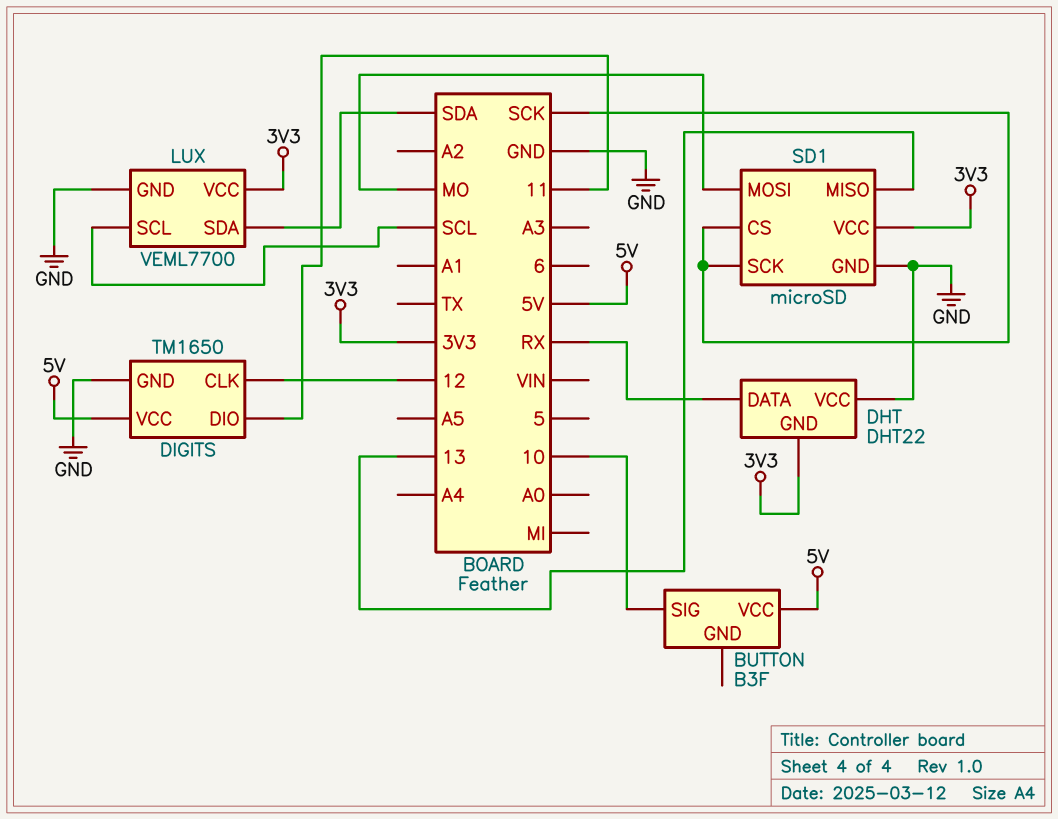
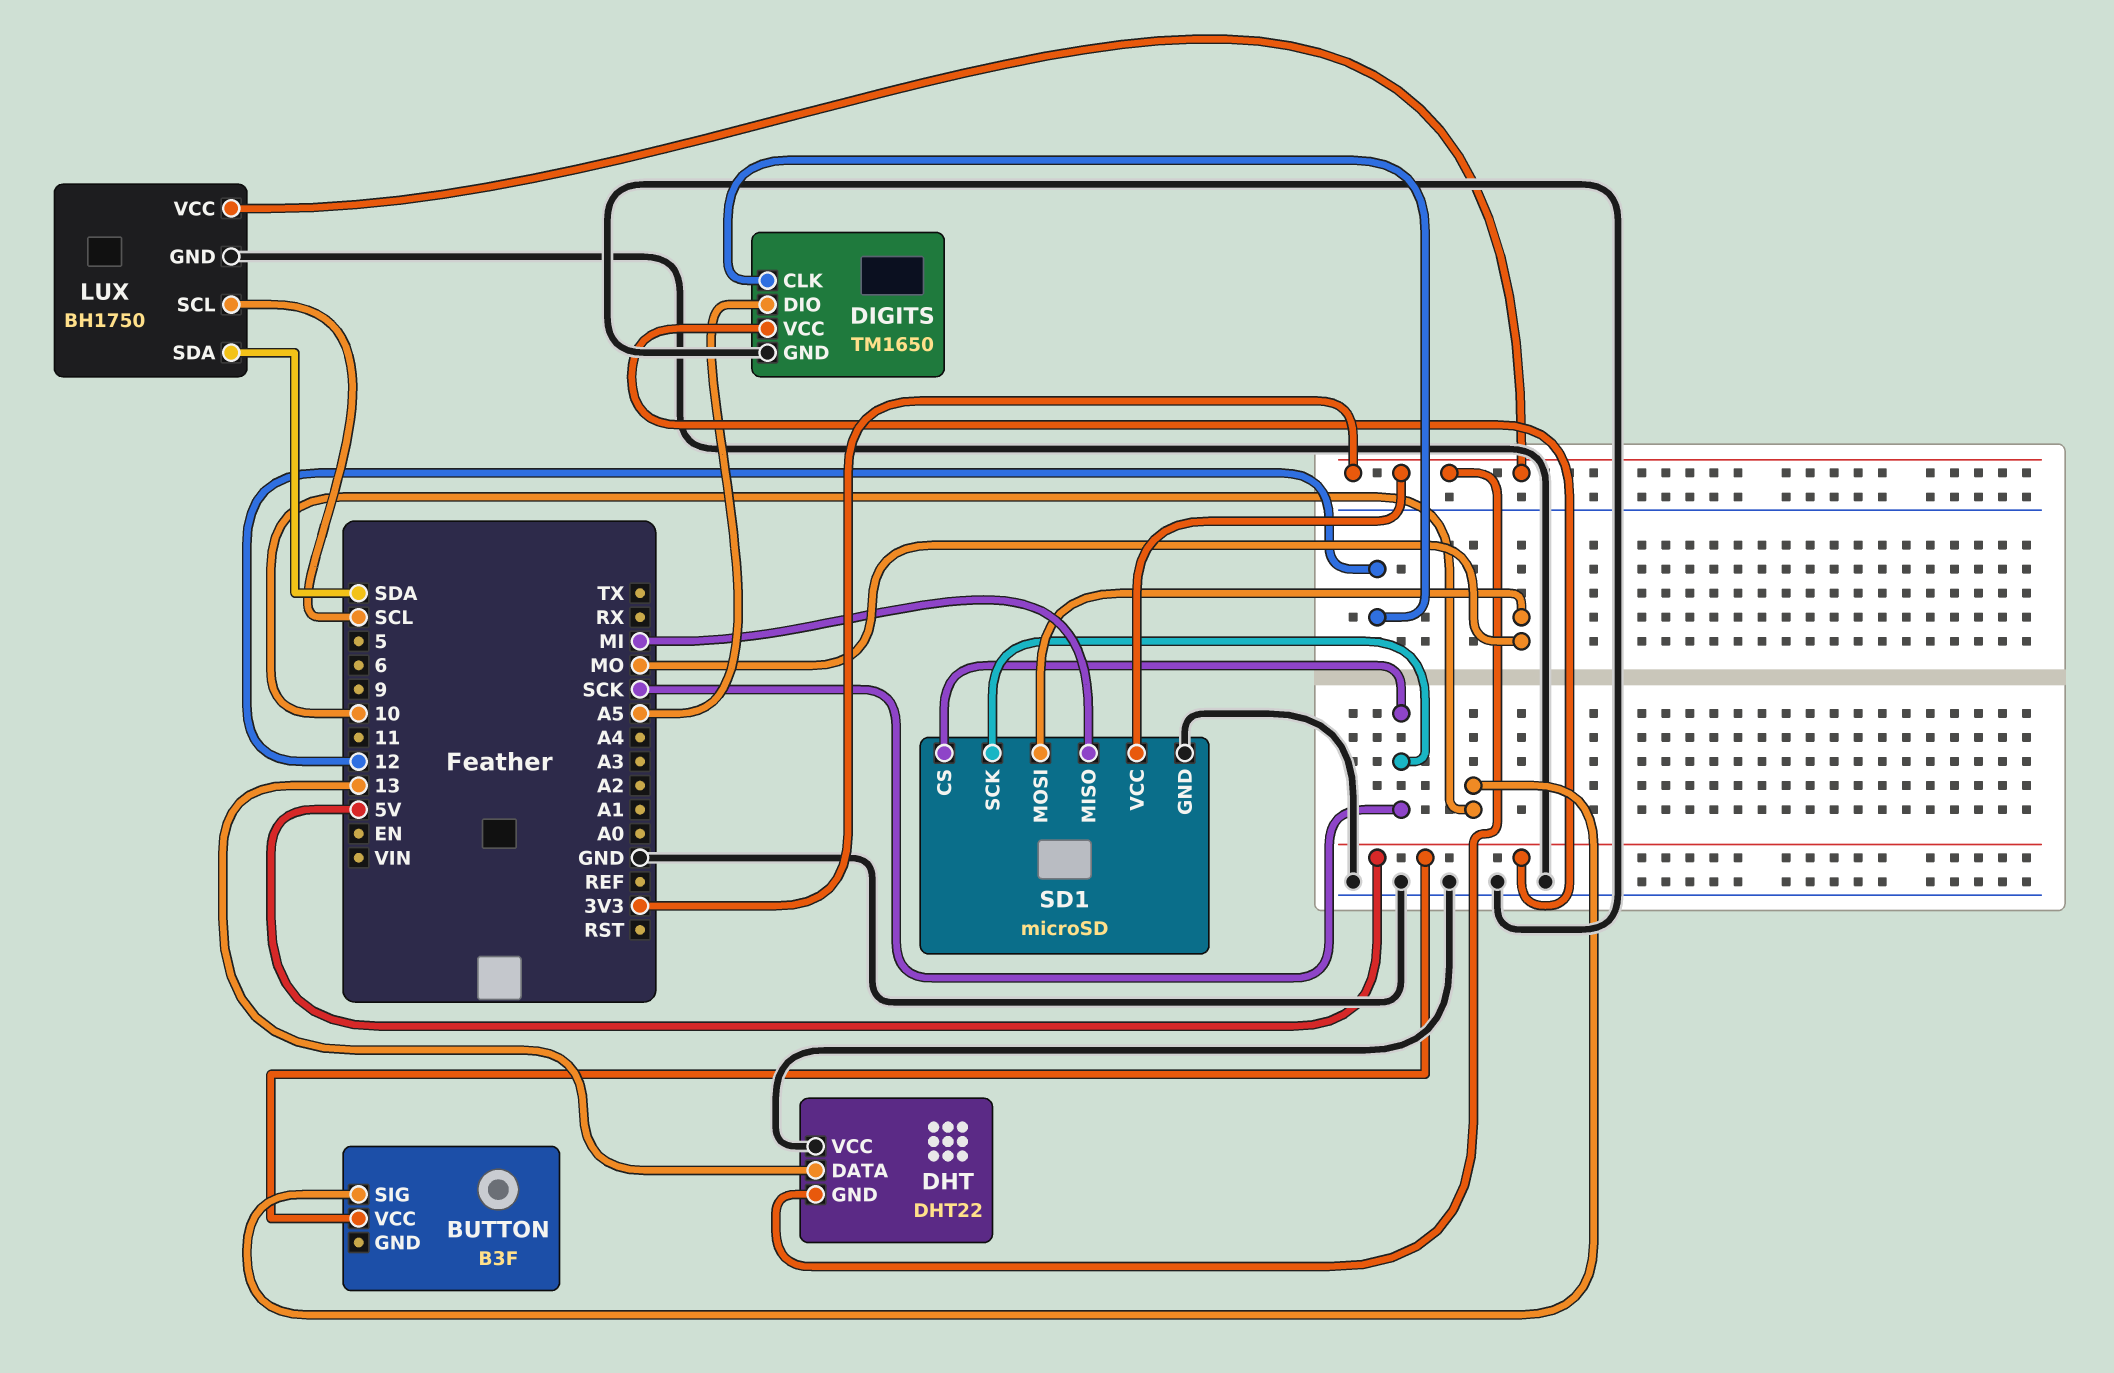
DHT pin DATA: RX -> 13
DIGITS pin DIO: 11 -> A5
LUX: VEML7700 -> BH1750
SD1 pin MISO: 13 -> MI

